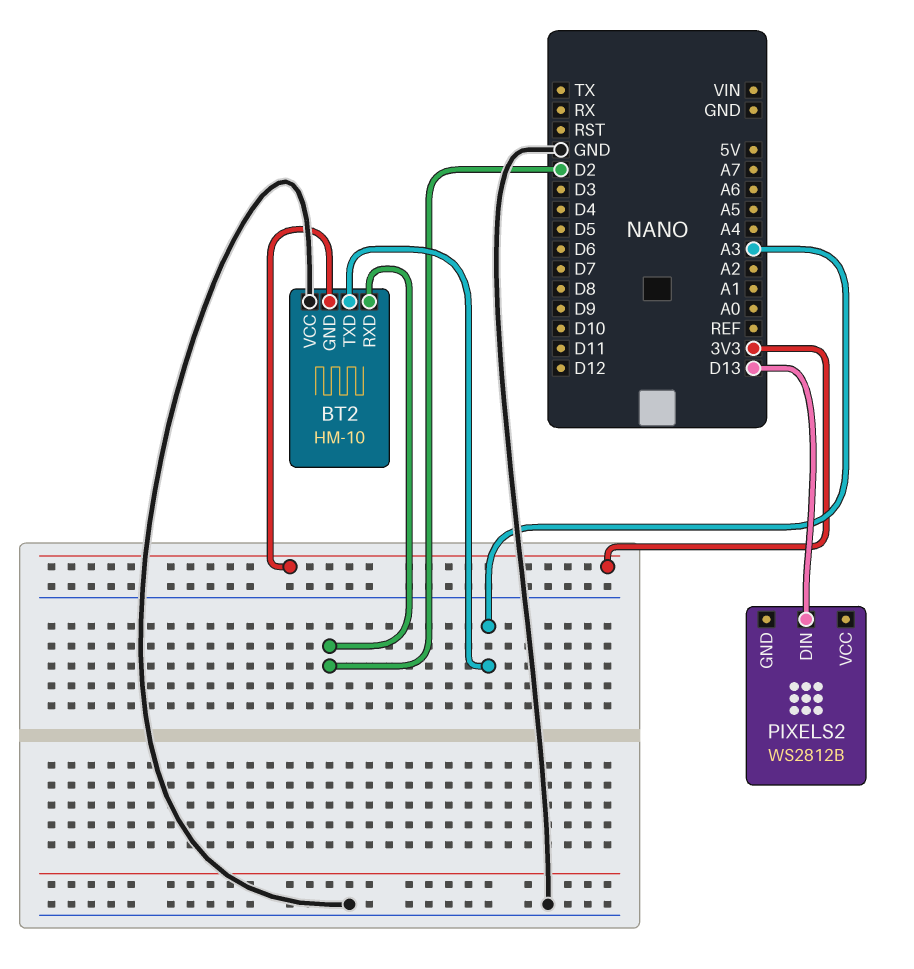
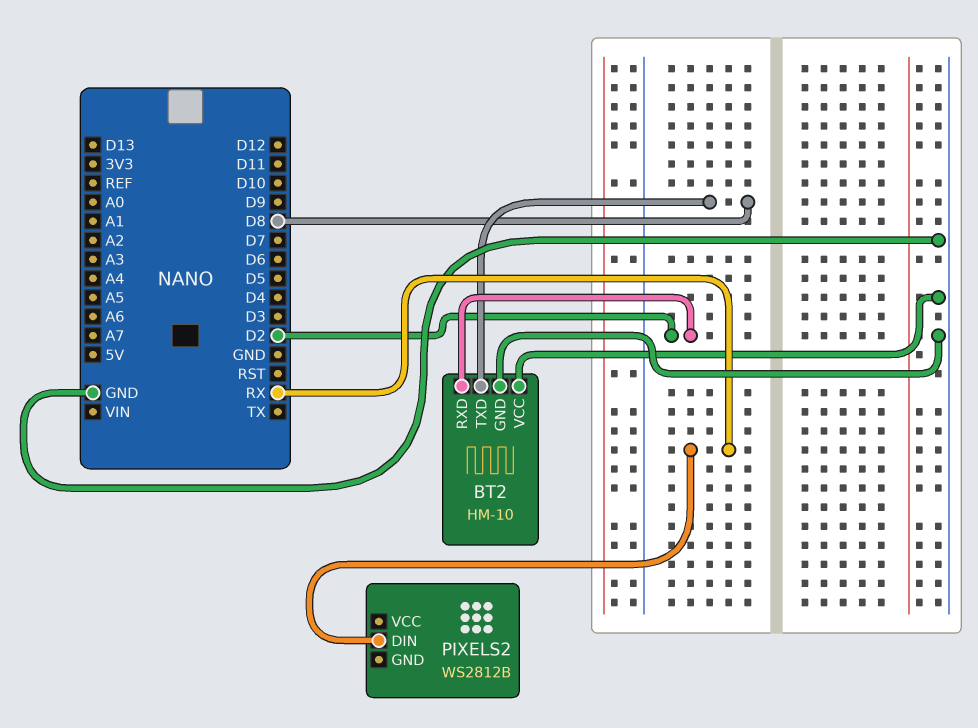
BT2 pin GND: 3V3 -> GND
BT2 pin TXD: A3 -> D8
PIXELS2 pin DIN: D13 -> RX

